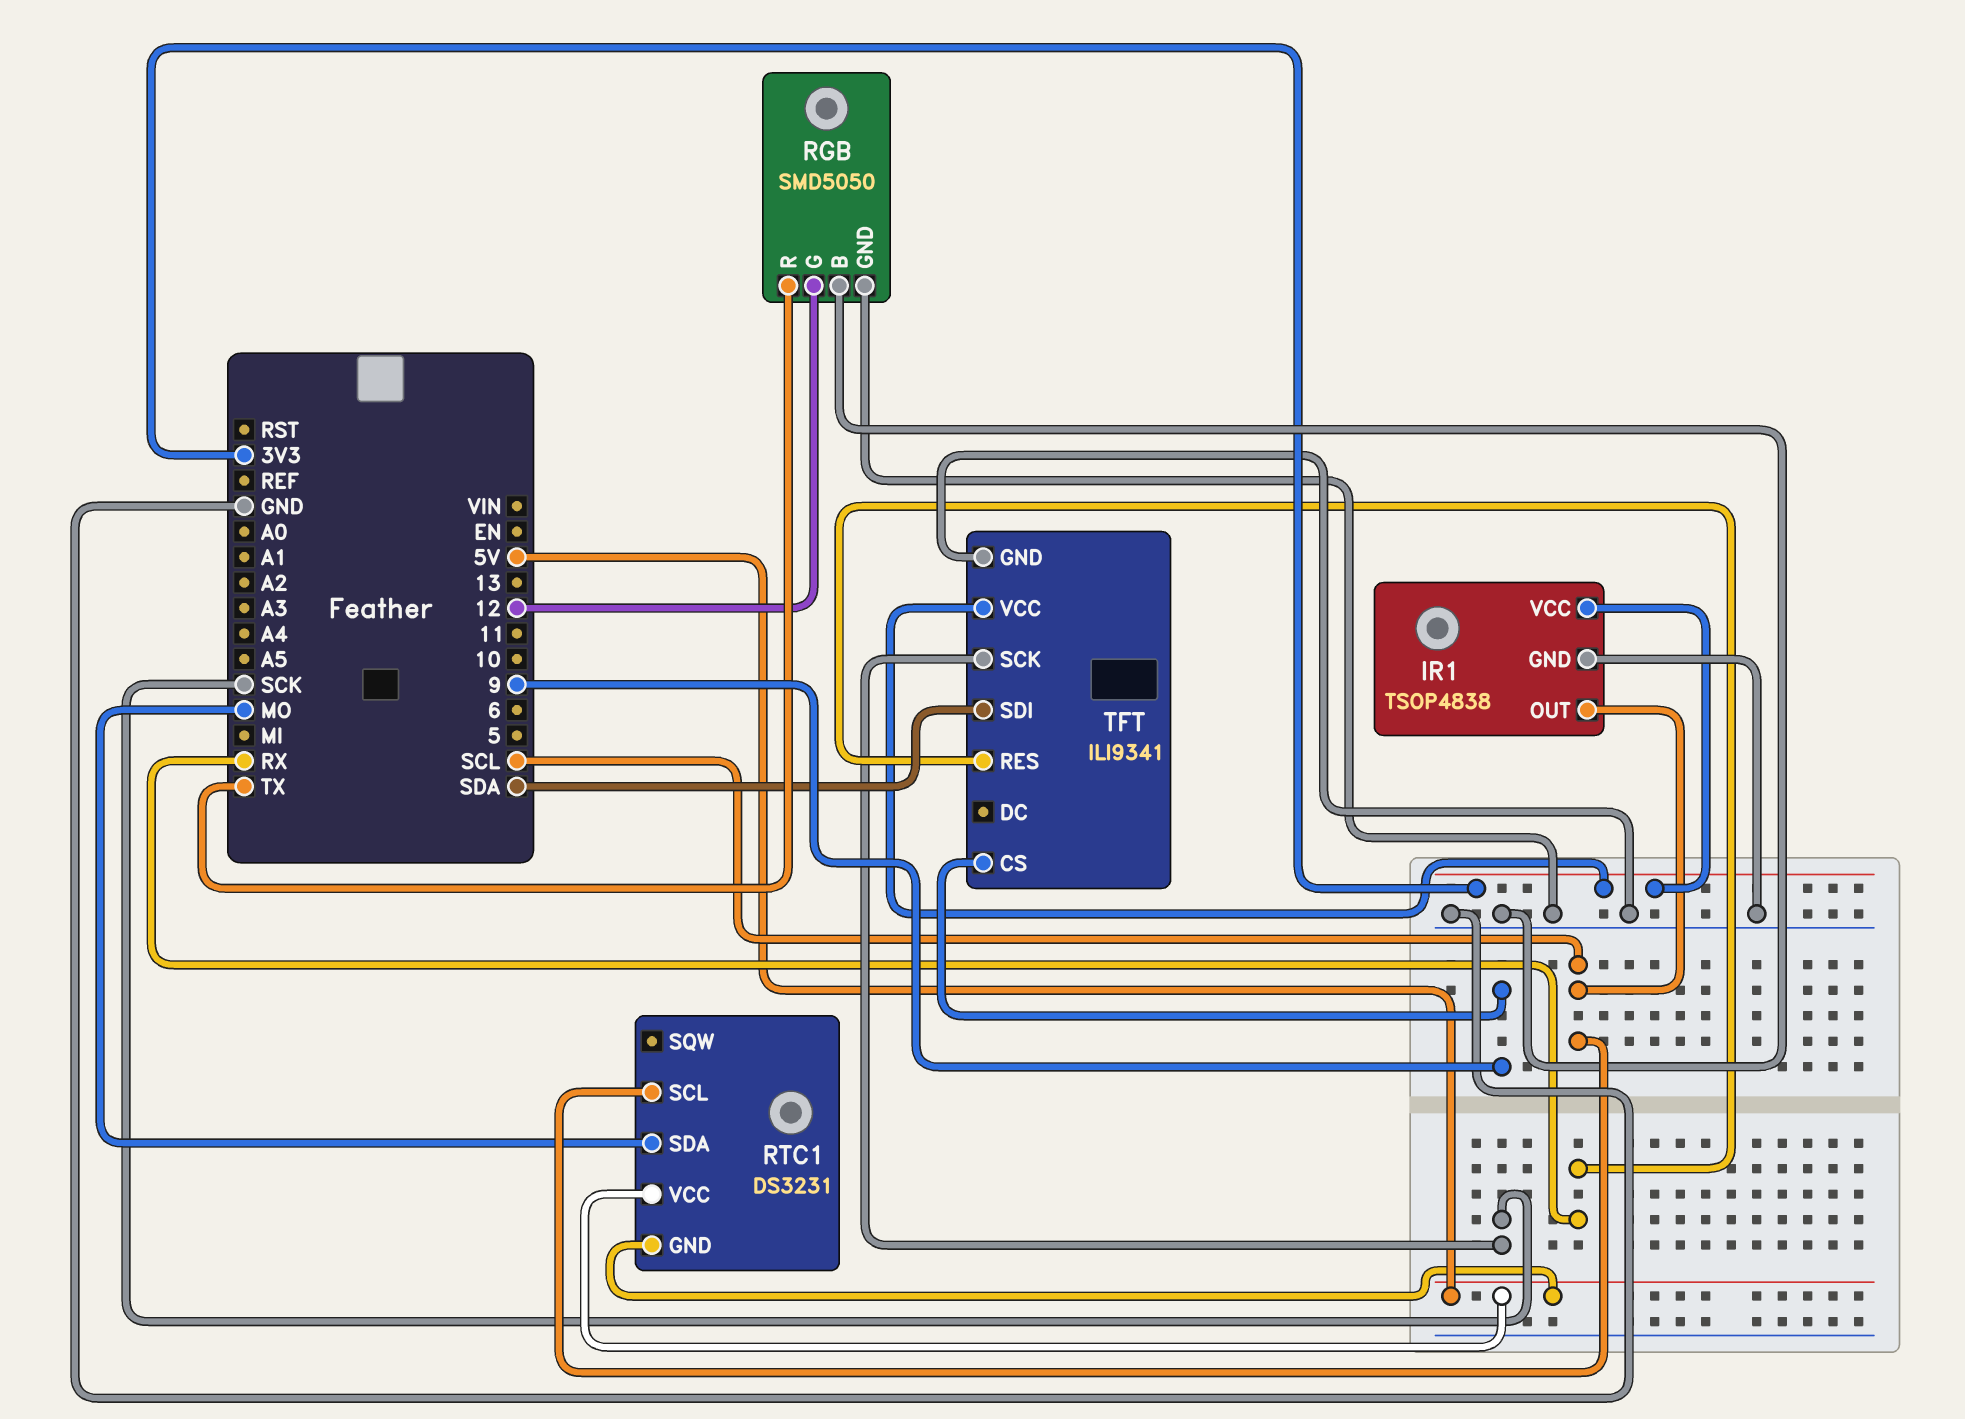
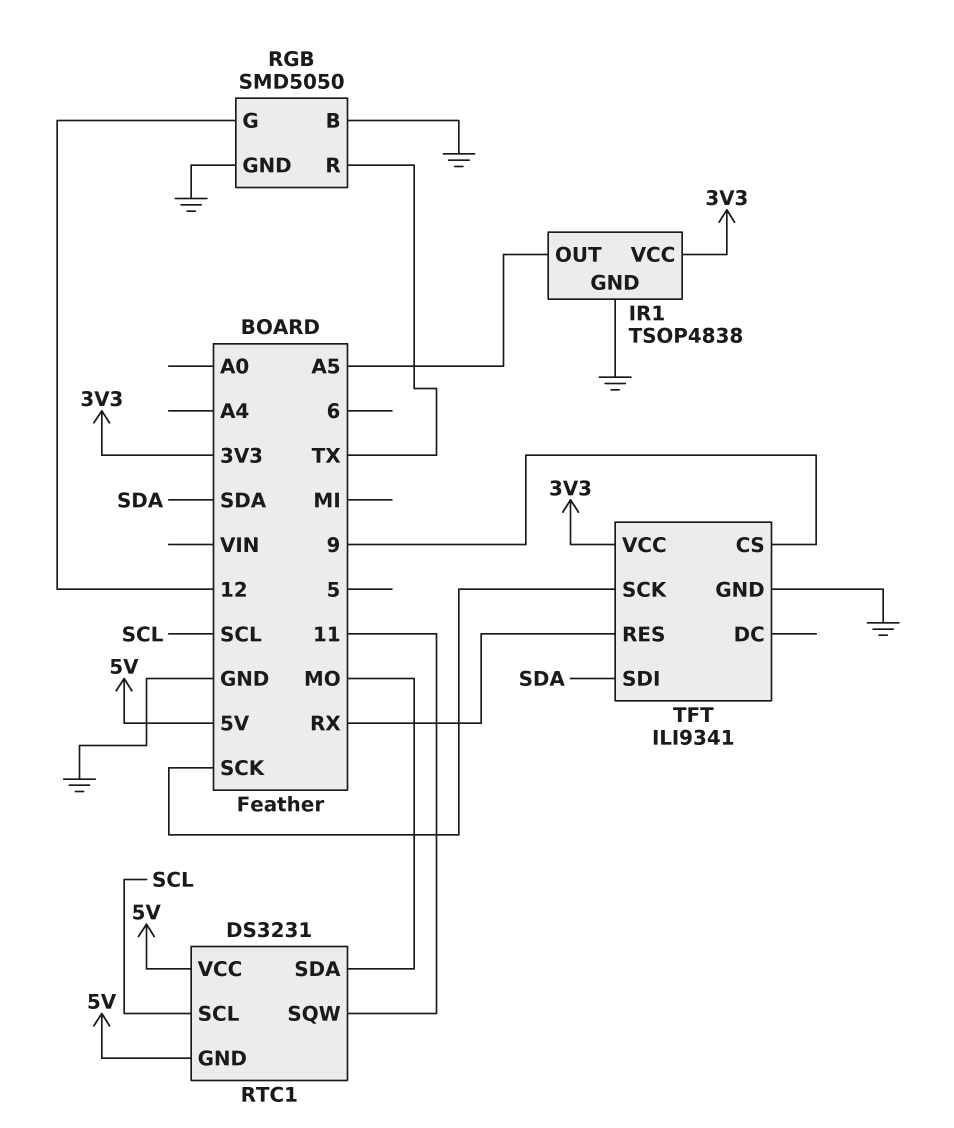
IR1 pin OUT: SCL -> A5
RTC1 pin SQW: none -> 11

